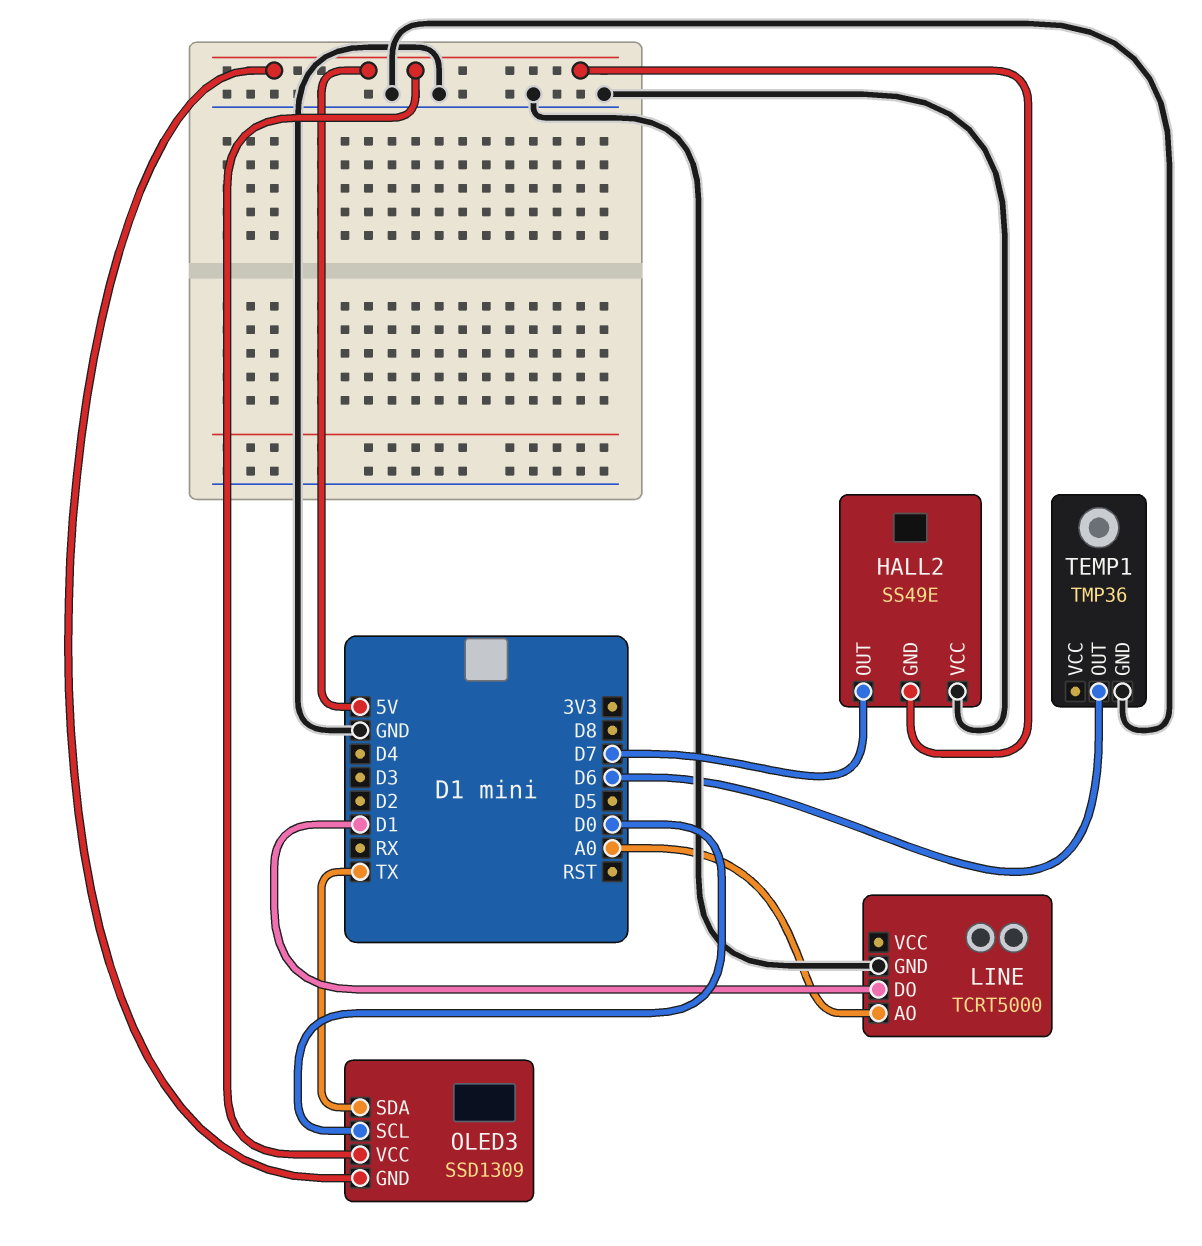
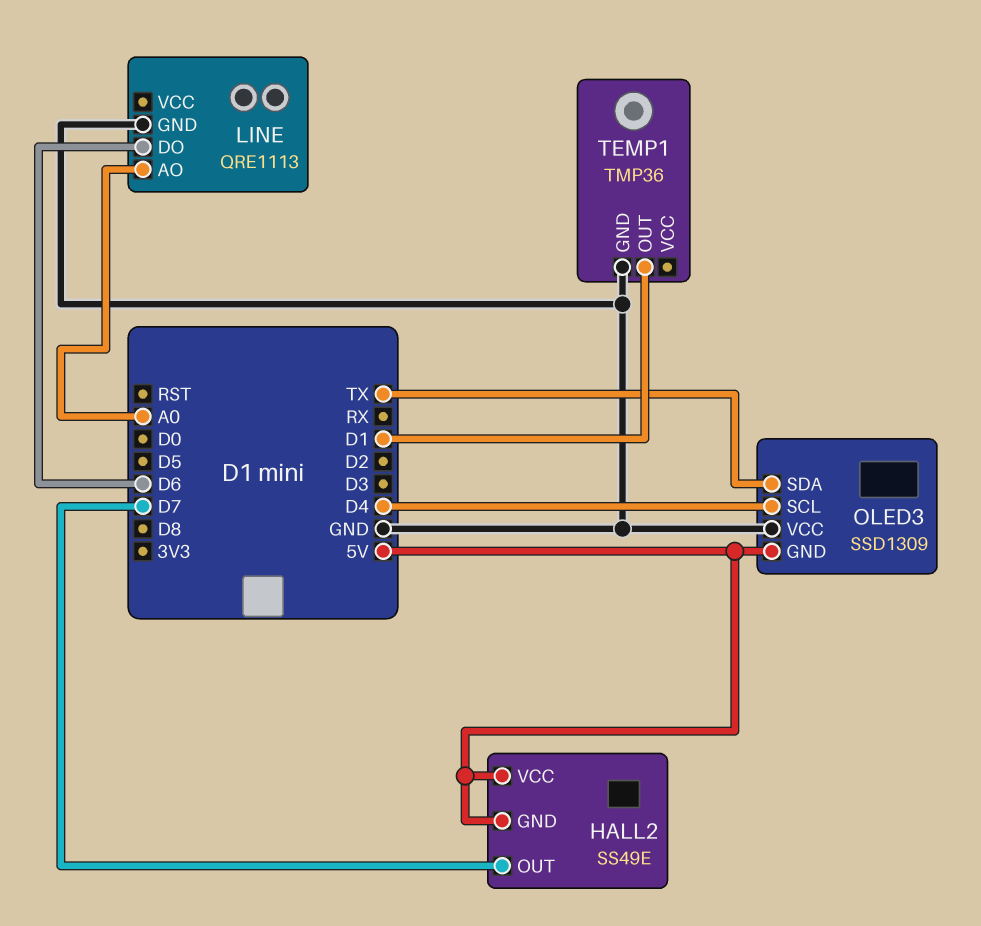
HALL2 pin VCC: GND -> 5V
LINE: TCRT5000 -> QRE1113
LINE pin DO: D1 -> D6
OLED3 pin SCL: D0 -> D4
OLED3 pin VCC: 5V -> GND
TEMP1 pin OUT: D6 -> D1

